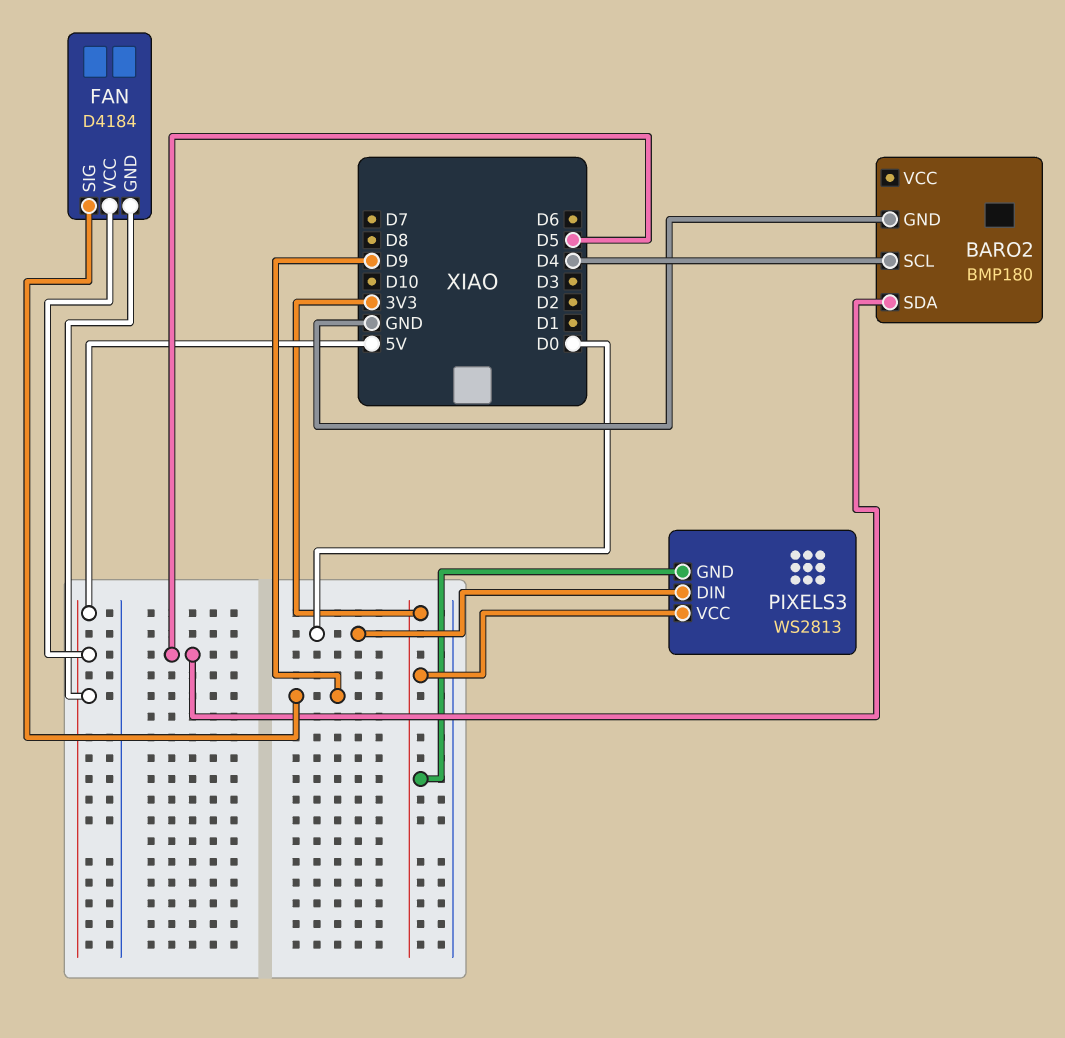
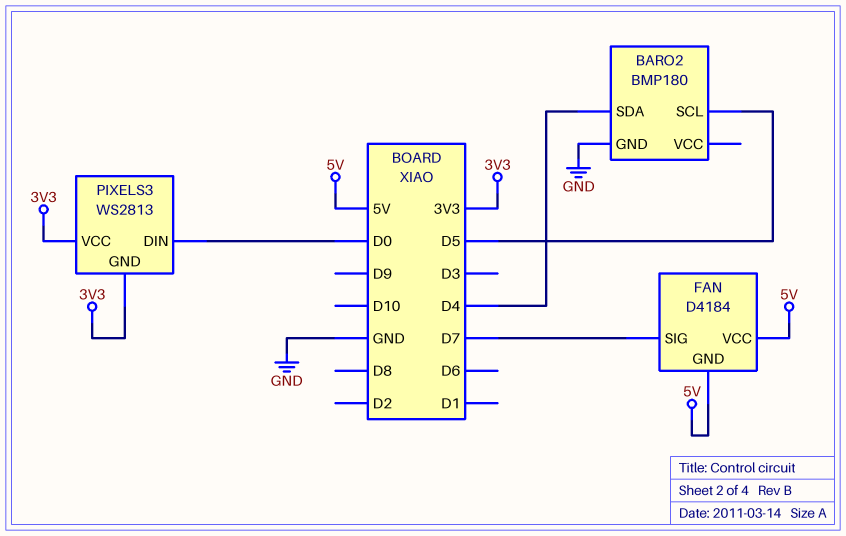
BARO2 pin SCL: D4 -> D5
BARO2 pin SDA: D5 -> D4
FAN pin SIG: D9 -> D7

